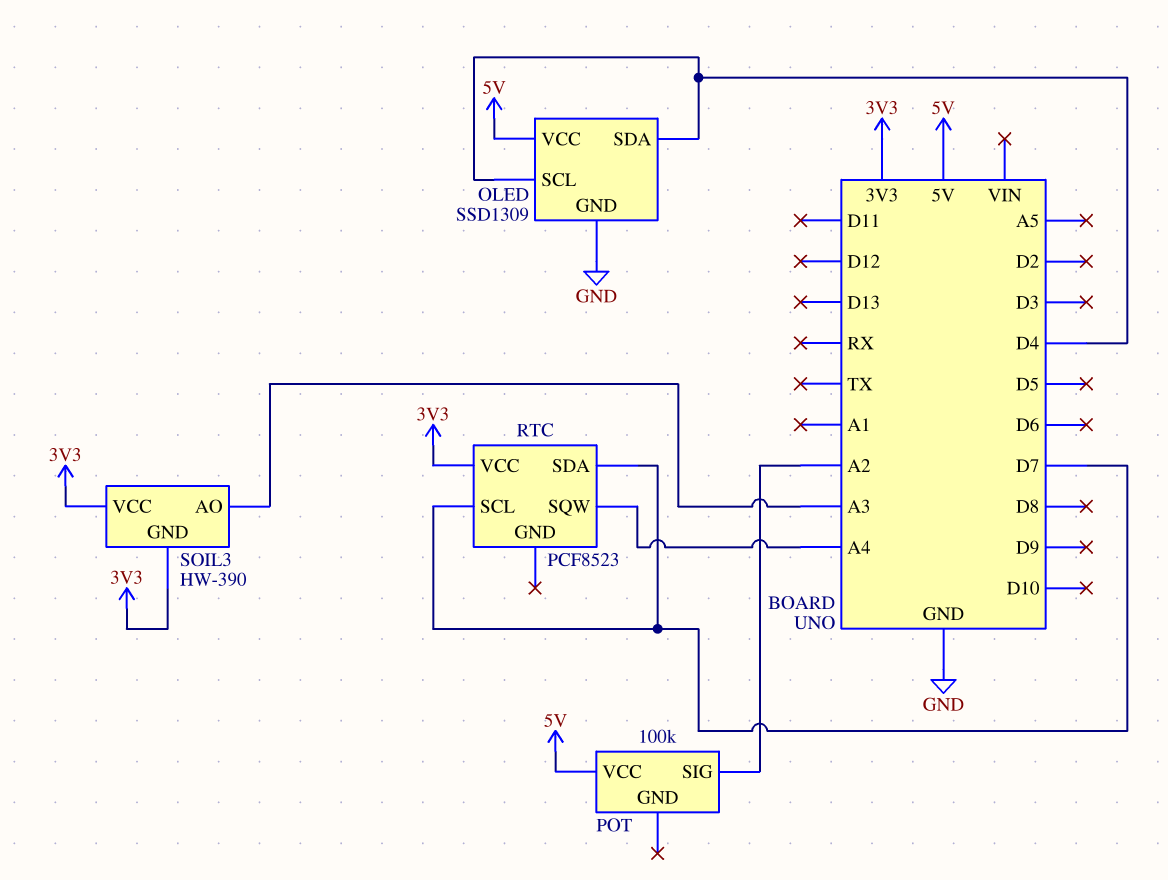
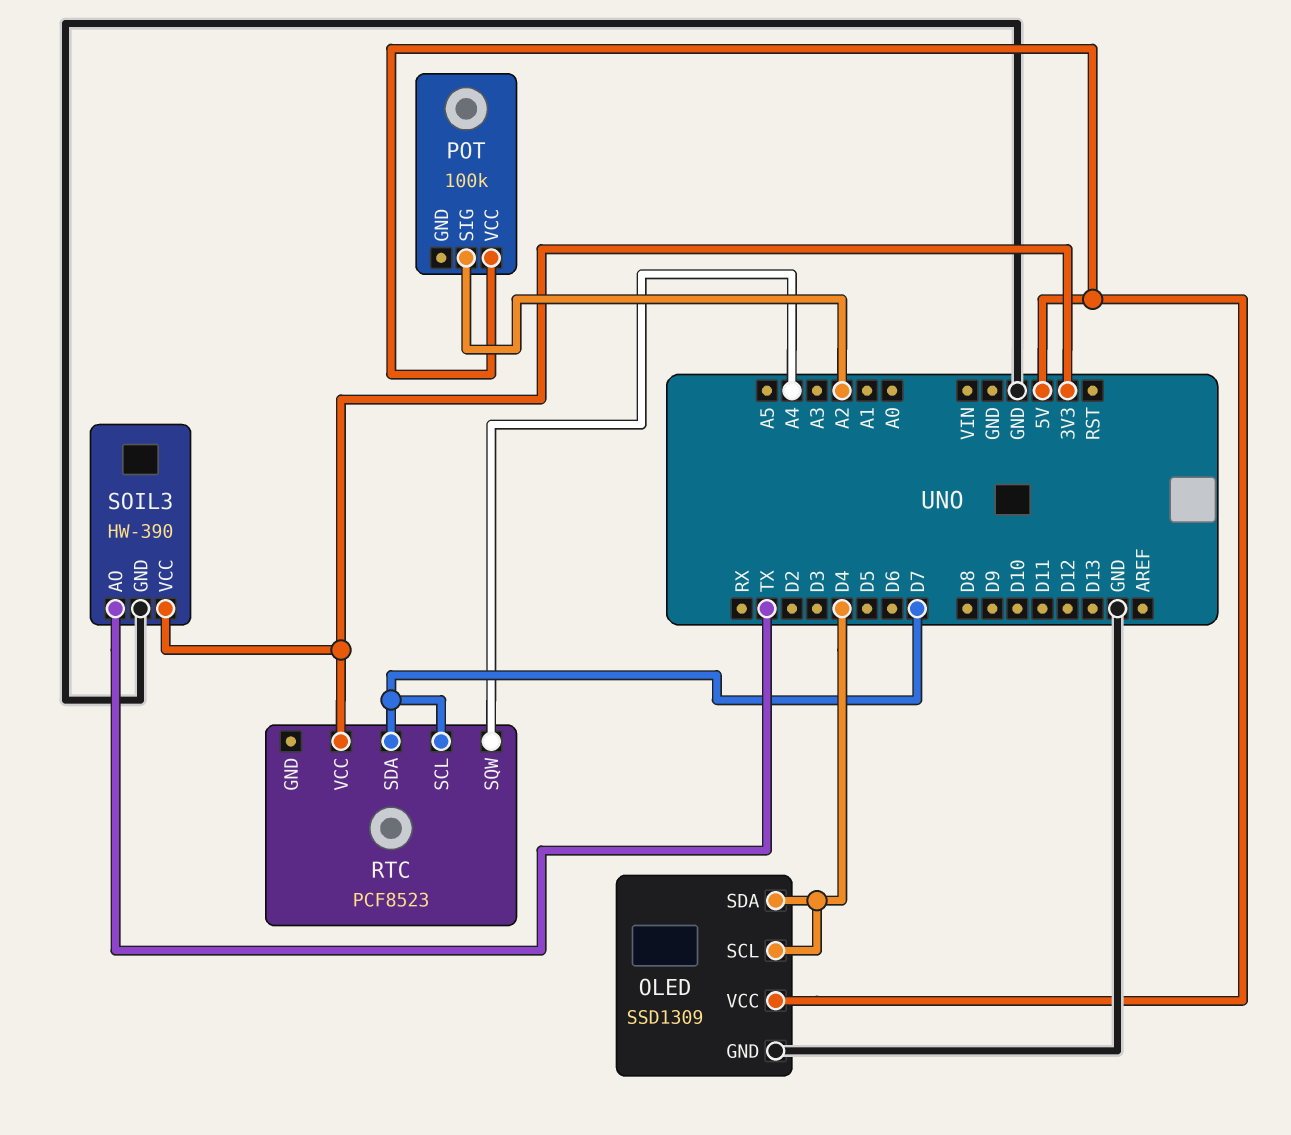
SOIL3 pin AO: A3 -> TX
SOIL3 pin GND: 3V3 -> GND

